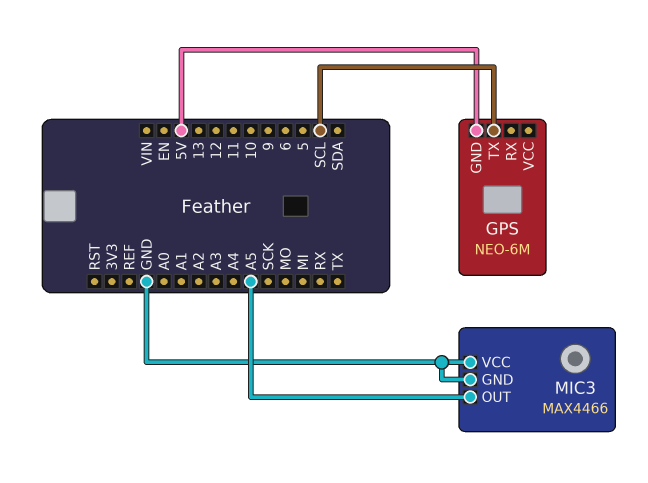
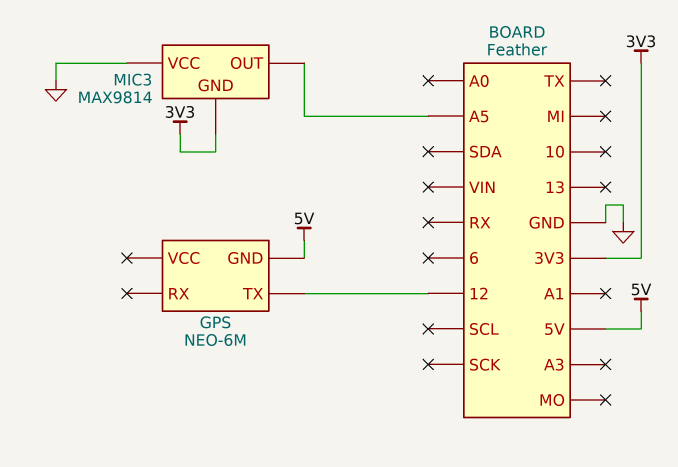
GPS pin TX: SCL -> 12
MIC3: MAX4466 -> MAX9814
MIC3 pin GND: GND -> 3V3

